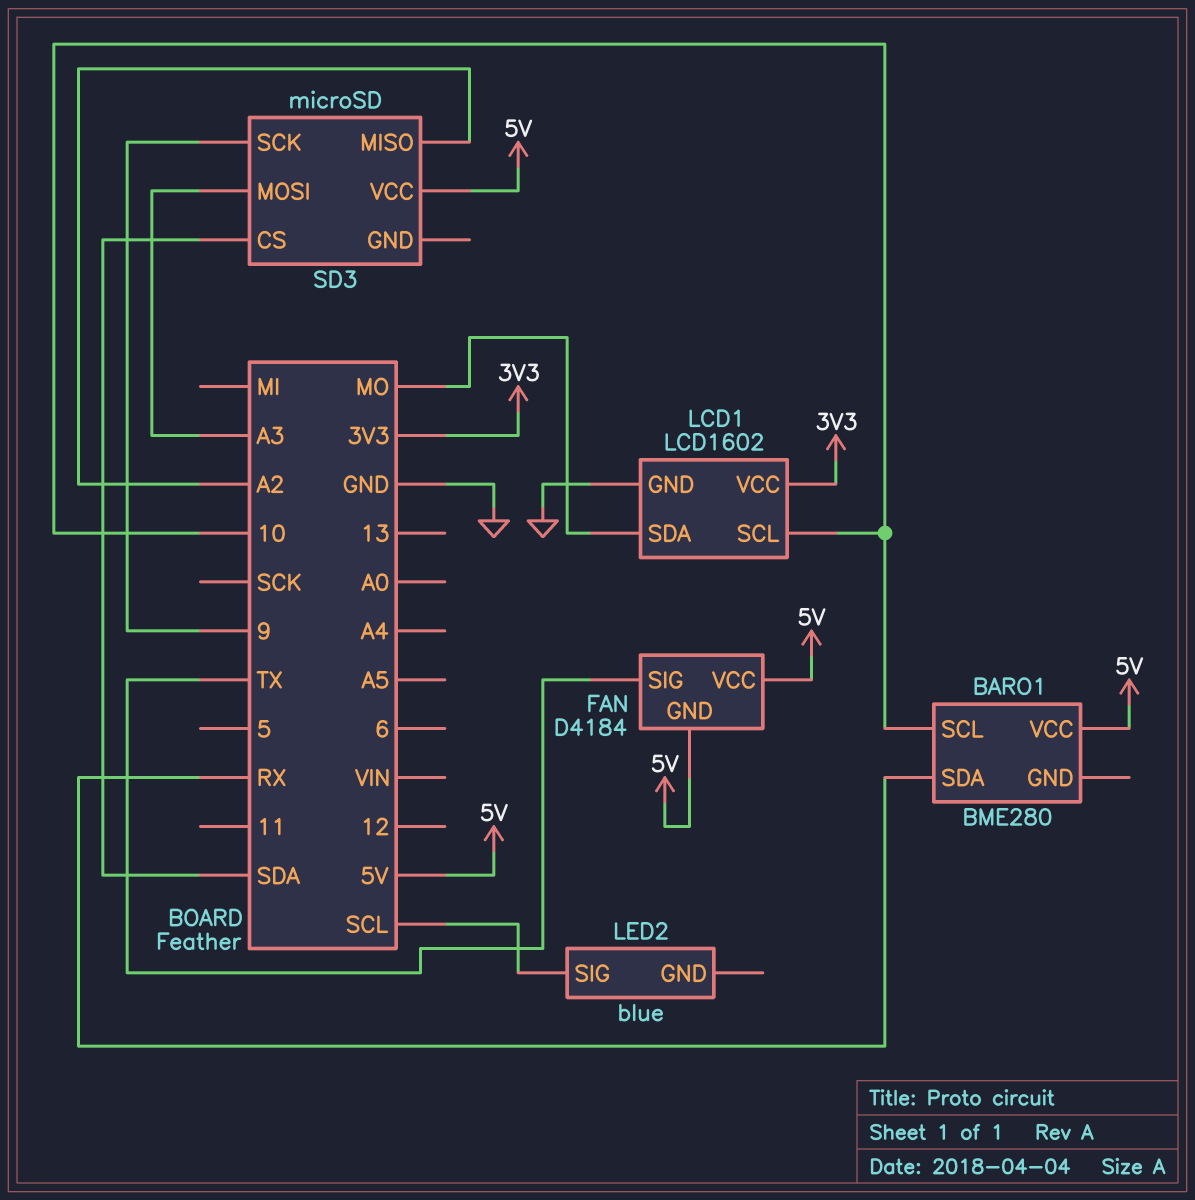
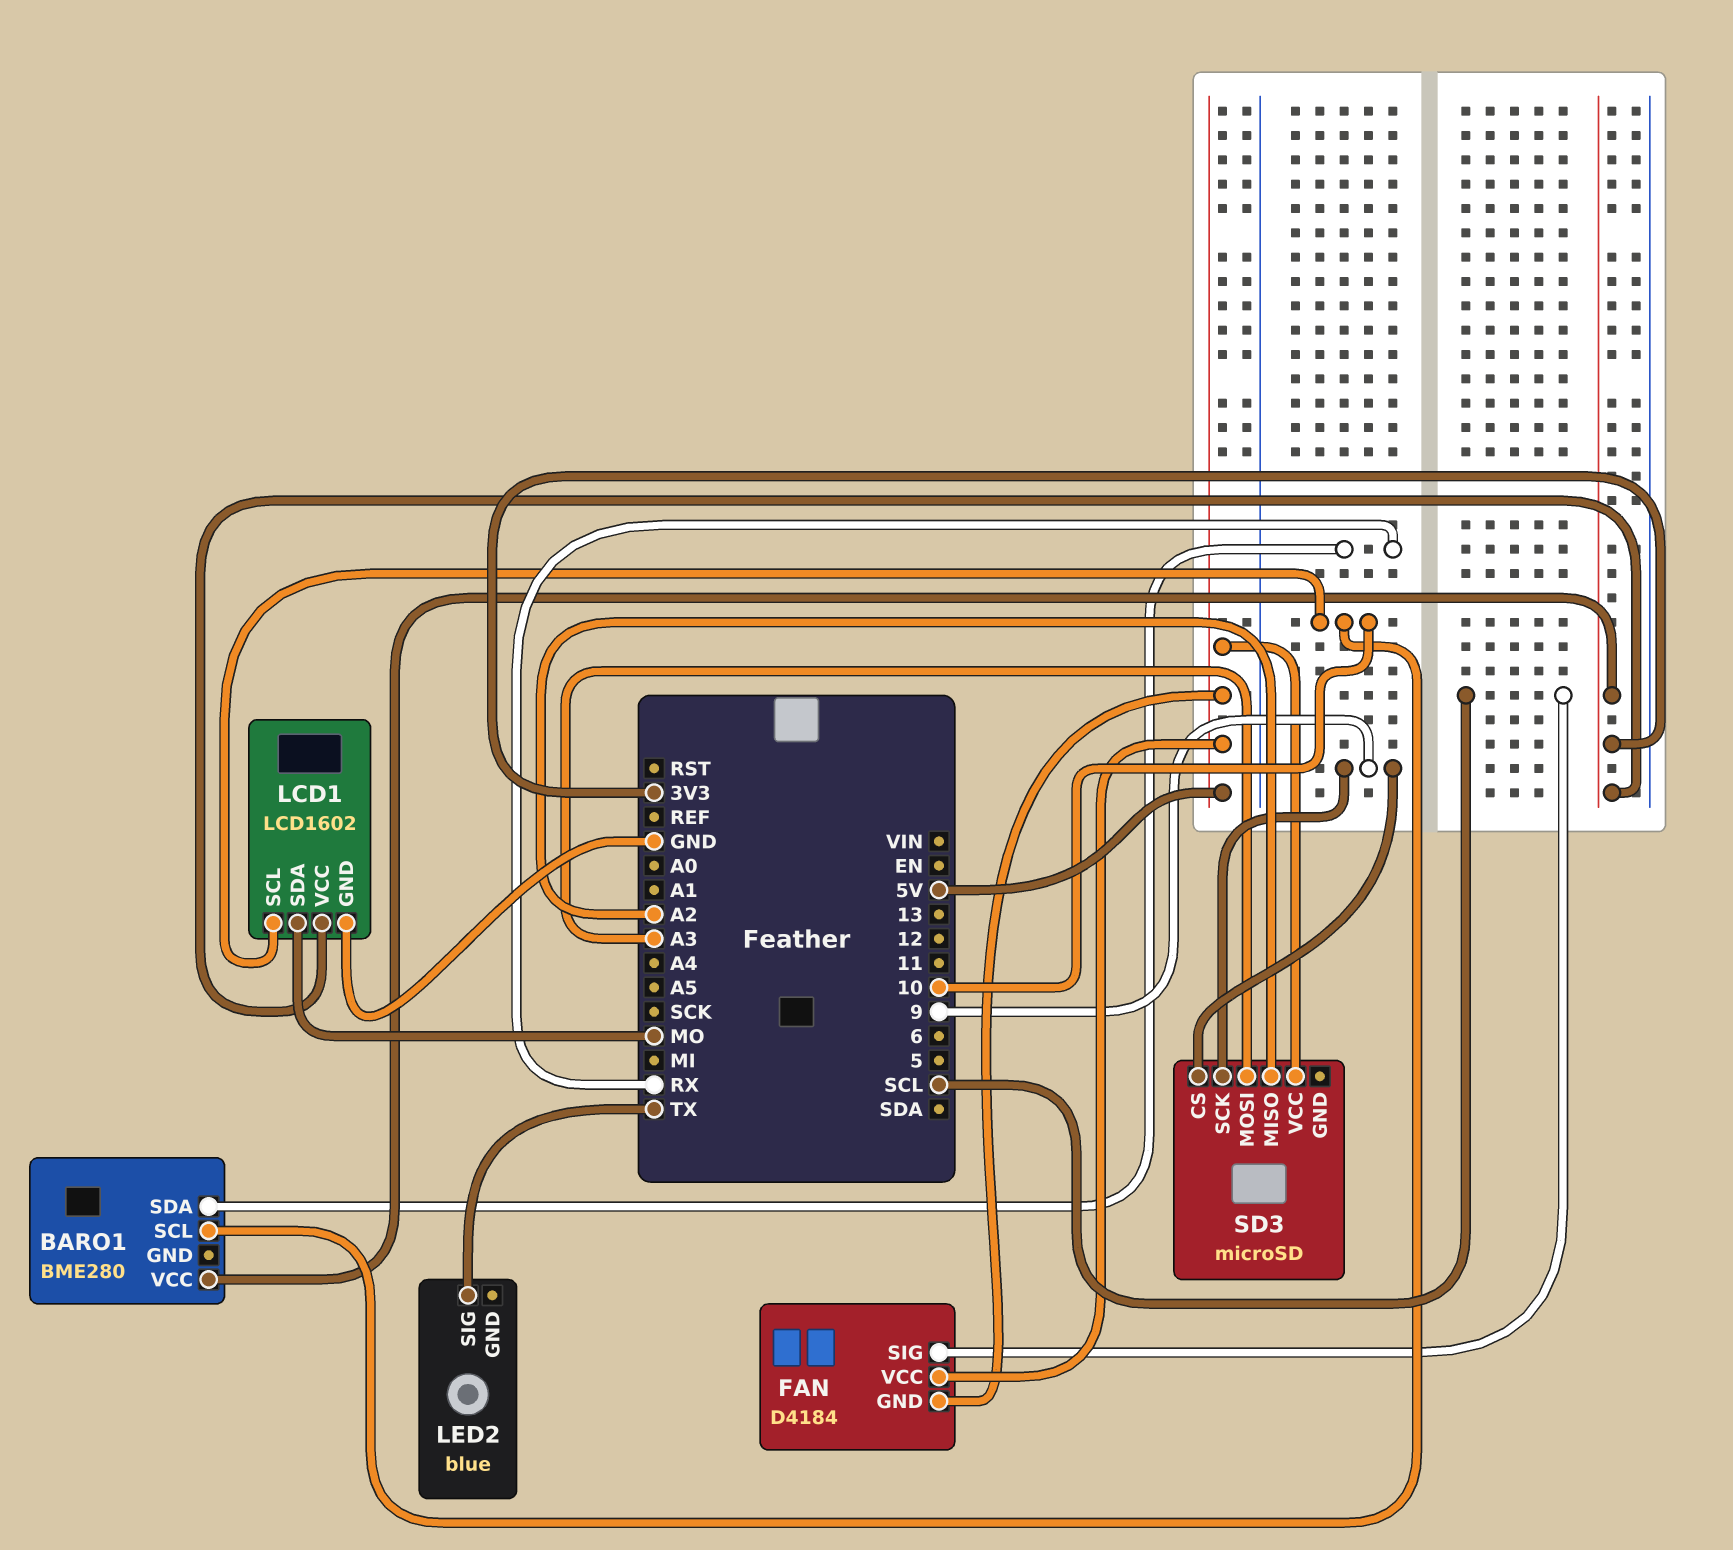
BARO1 pin VCC: 5V -> 3V3
FAN pin SIG: TX -> SCL
LED2 pin SIG: SCL -> TX
SD3 pin CS: SDA -> 9

